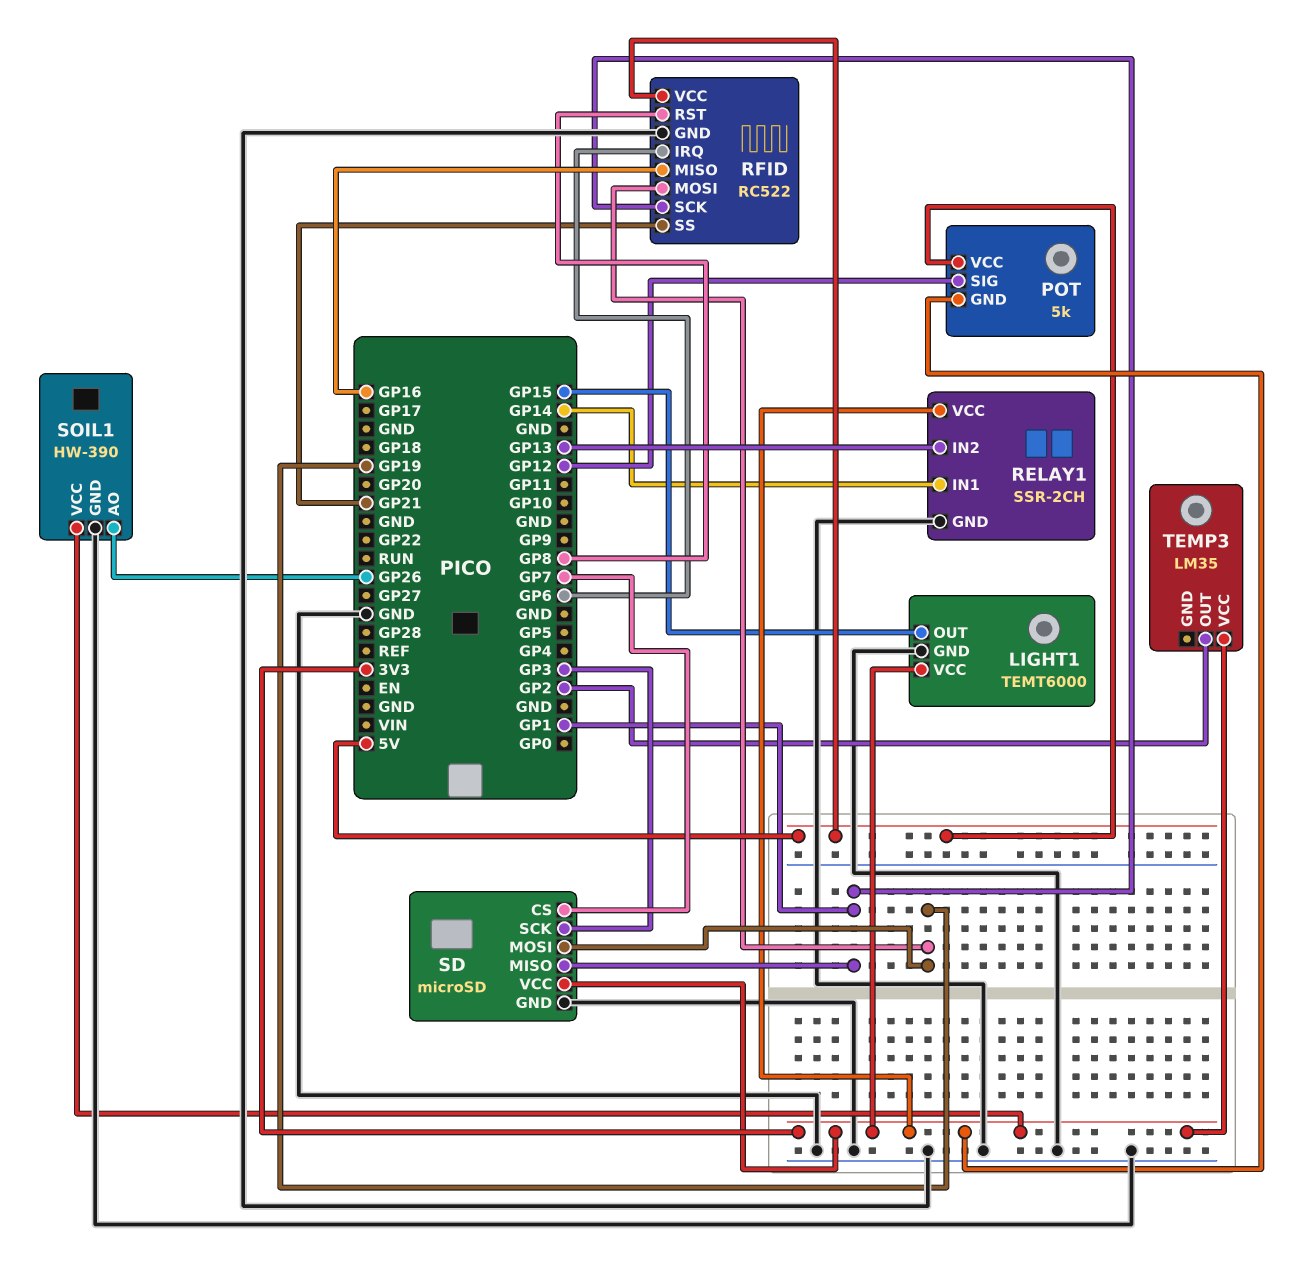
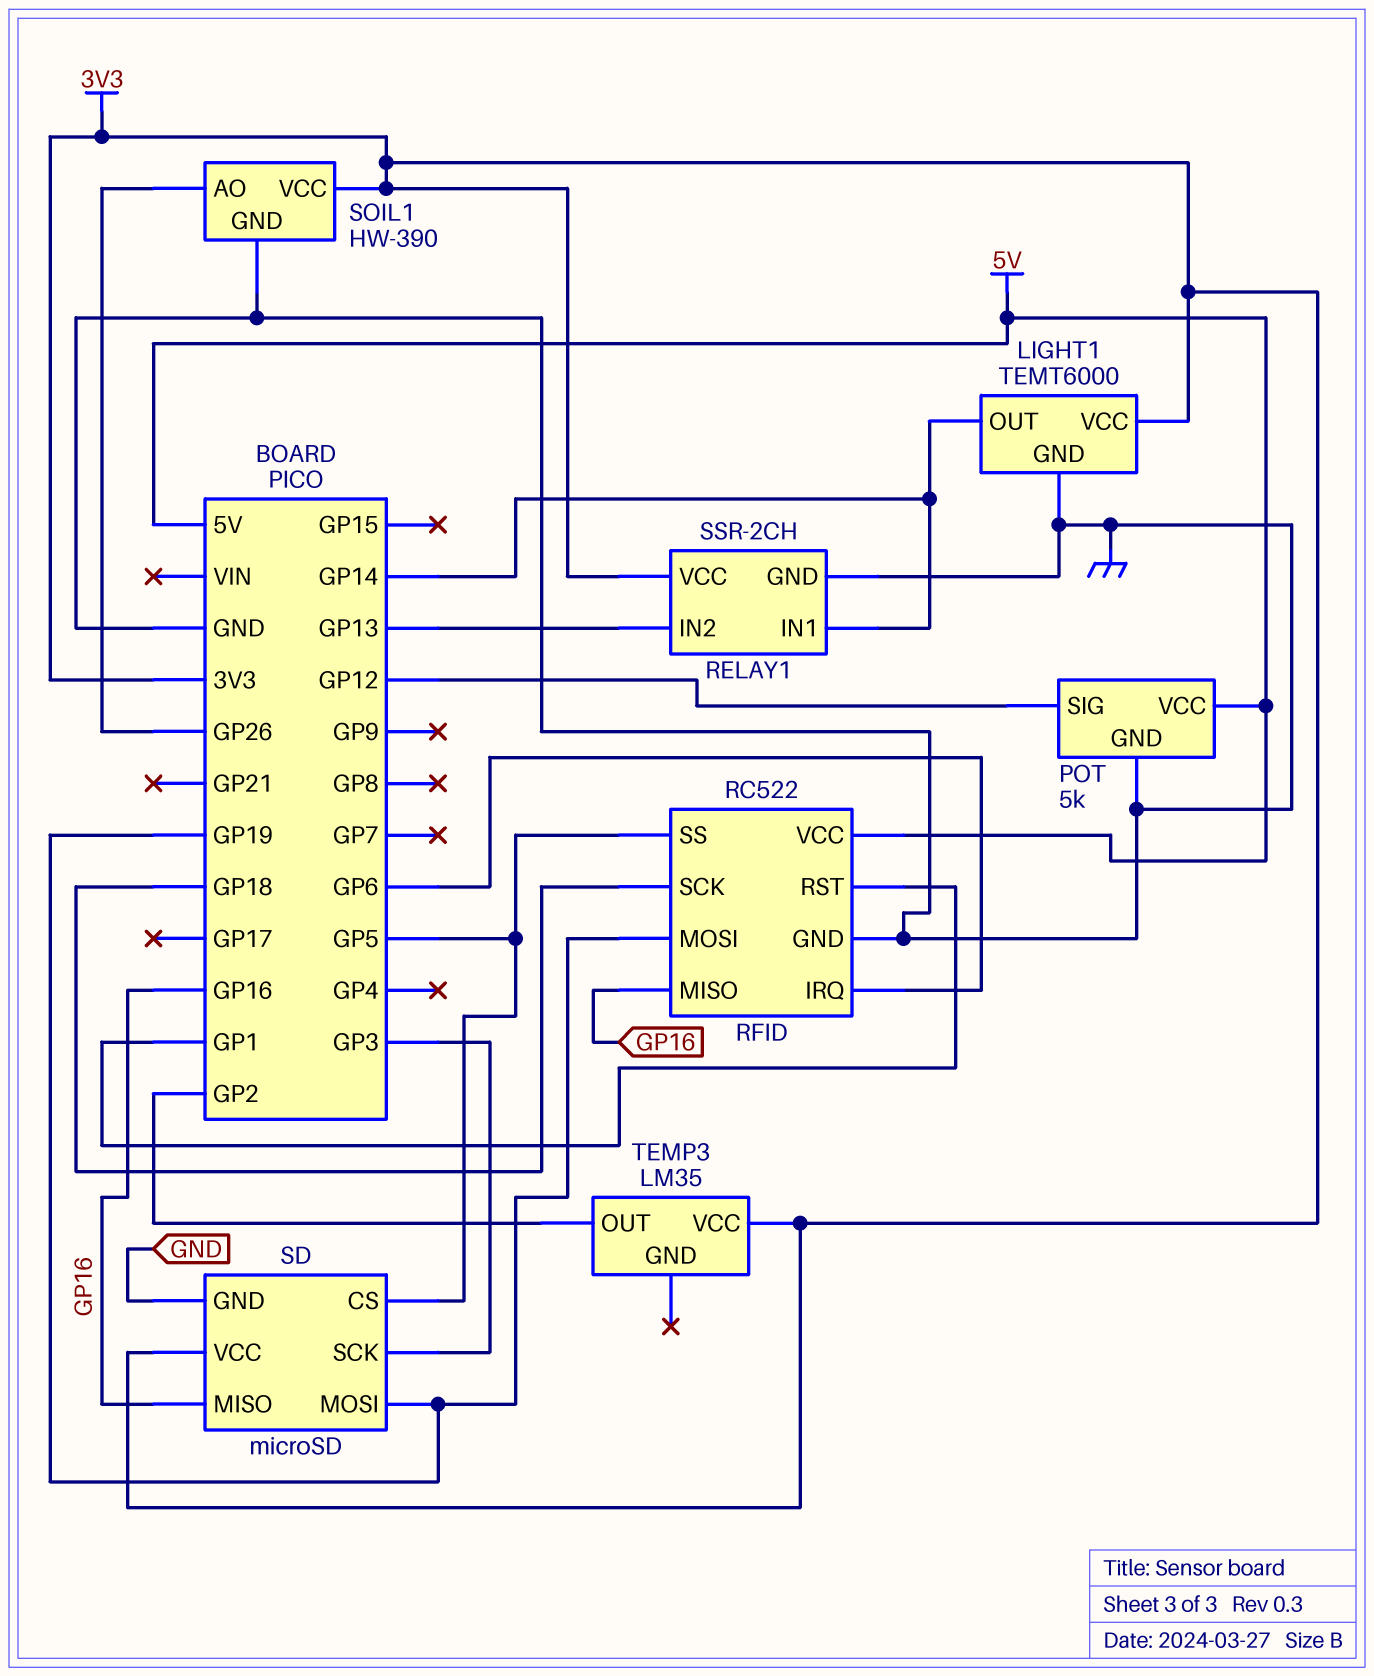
LIGHT1 pin OUT: GP15 -> GP14
POT pin GND: 3V3 -> GND
RFID pin RST: GP8 -> GP1
RFID pin SCK: GP1 -> GP18
RFID pin SS: GP21 -> GP5
SD pin CS: GP7 -> GP5
SD pin MISO: GP1 -> GP16

